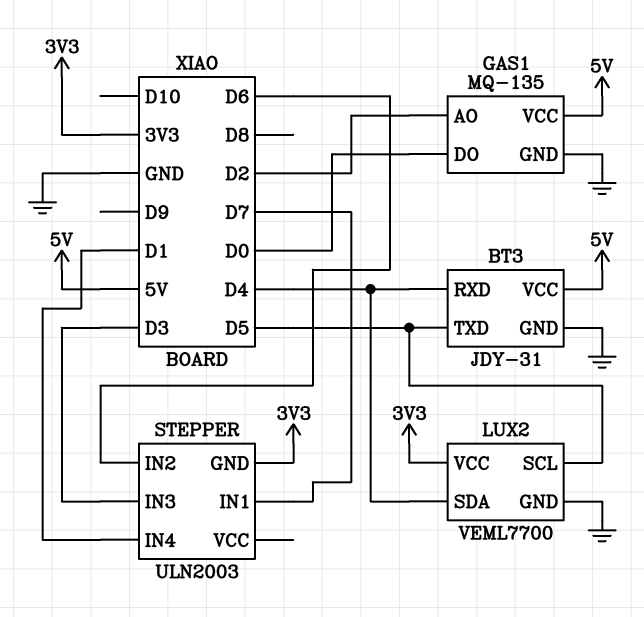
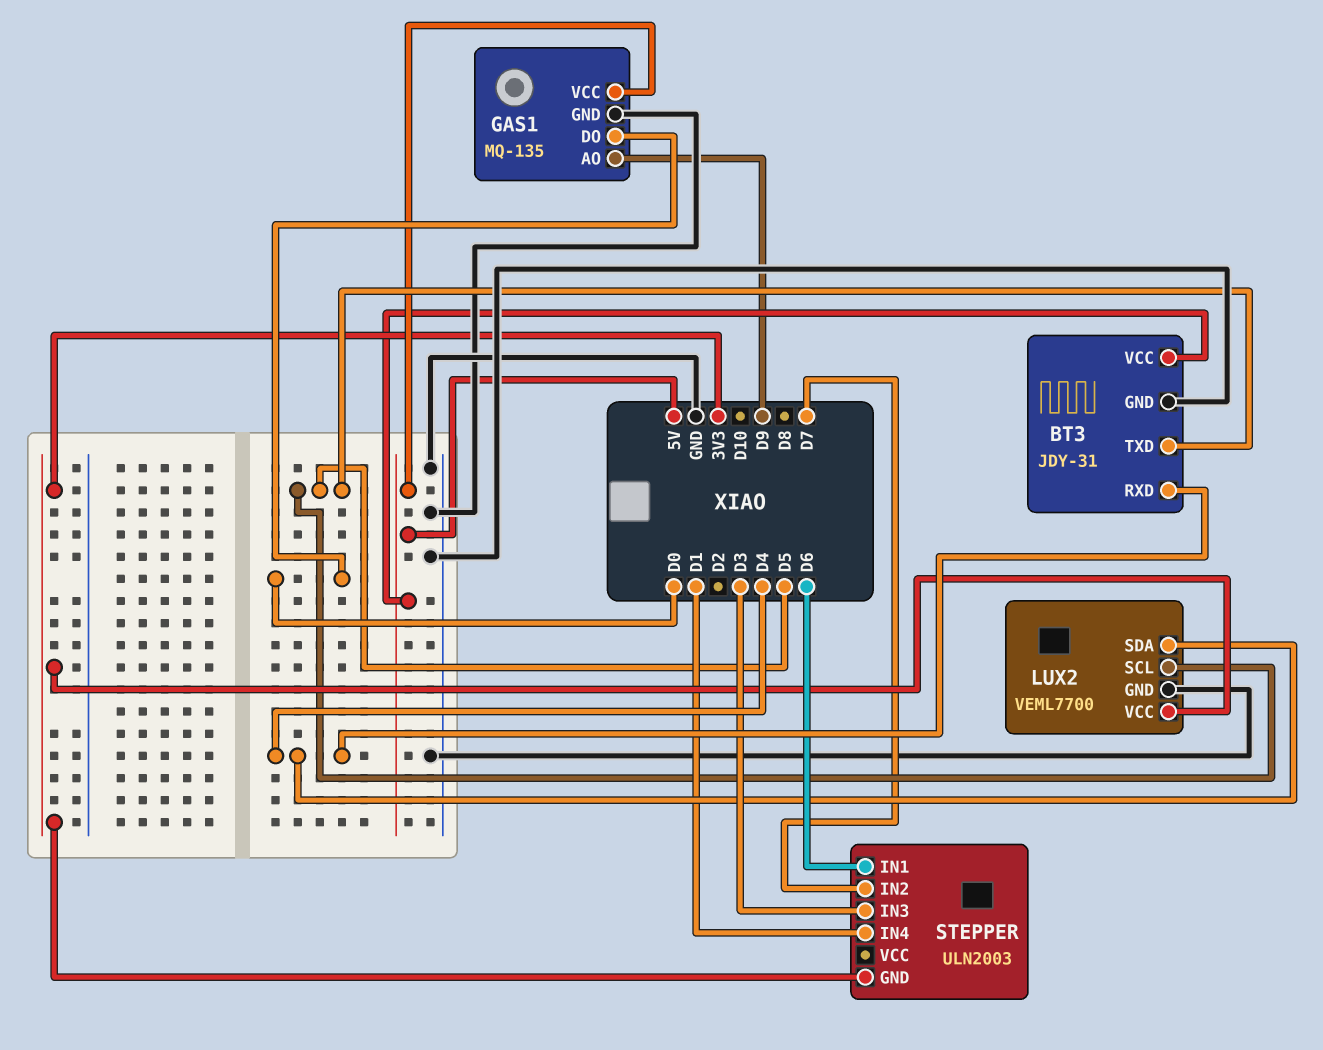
GAS1 pin AO: D2 -> D9
STEPPER pin IN1: D7 -> D6
STEPPER pin IN2: D6 -> D7

